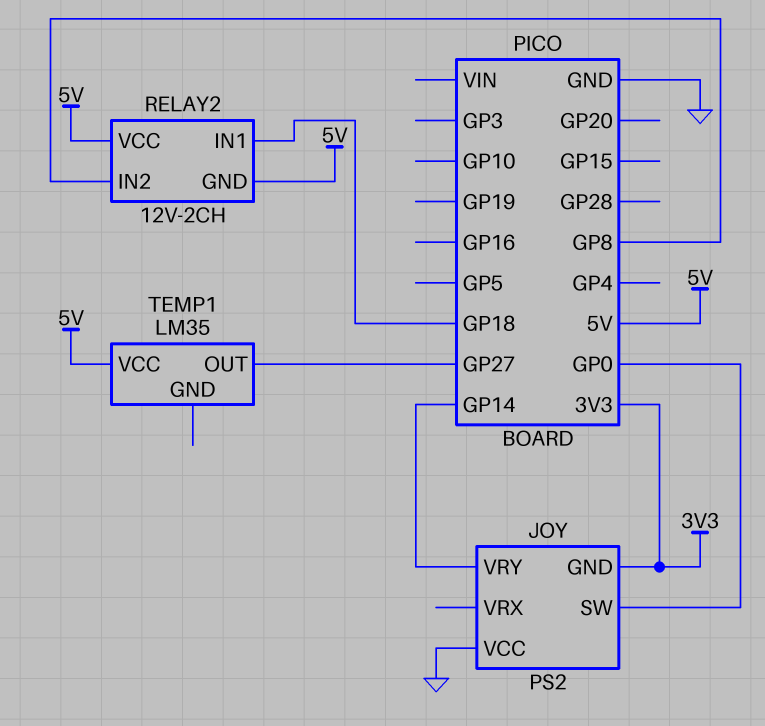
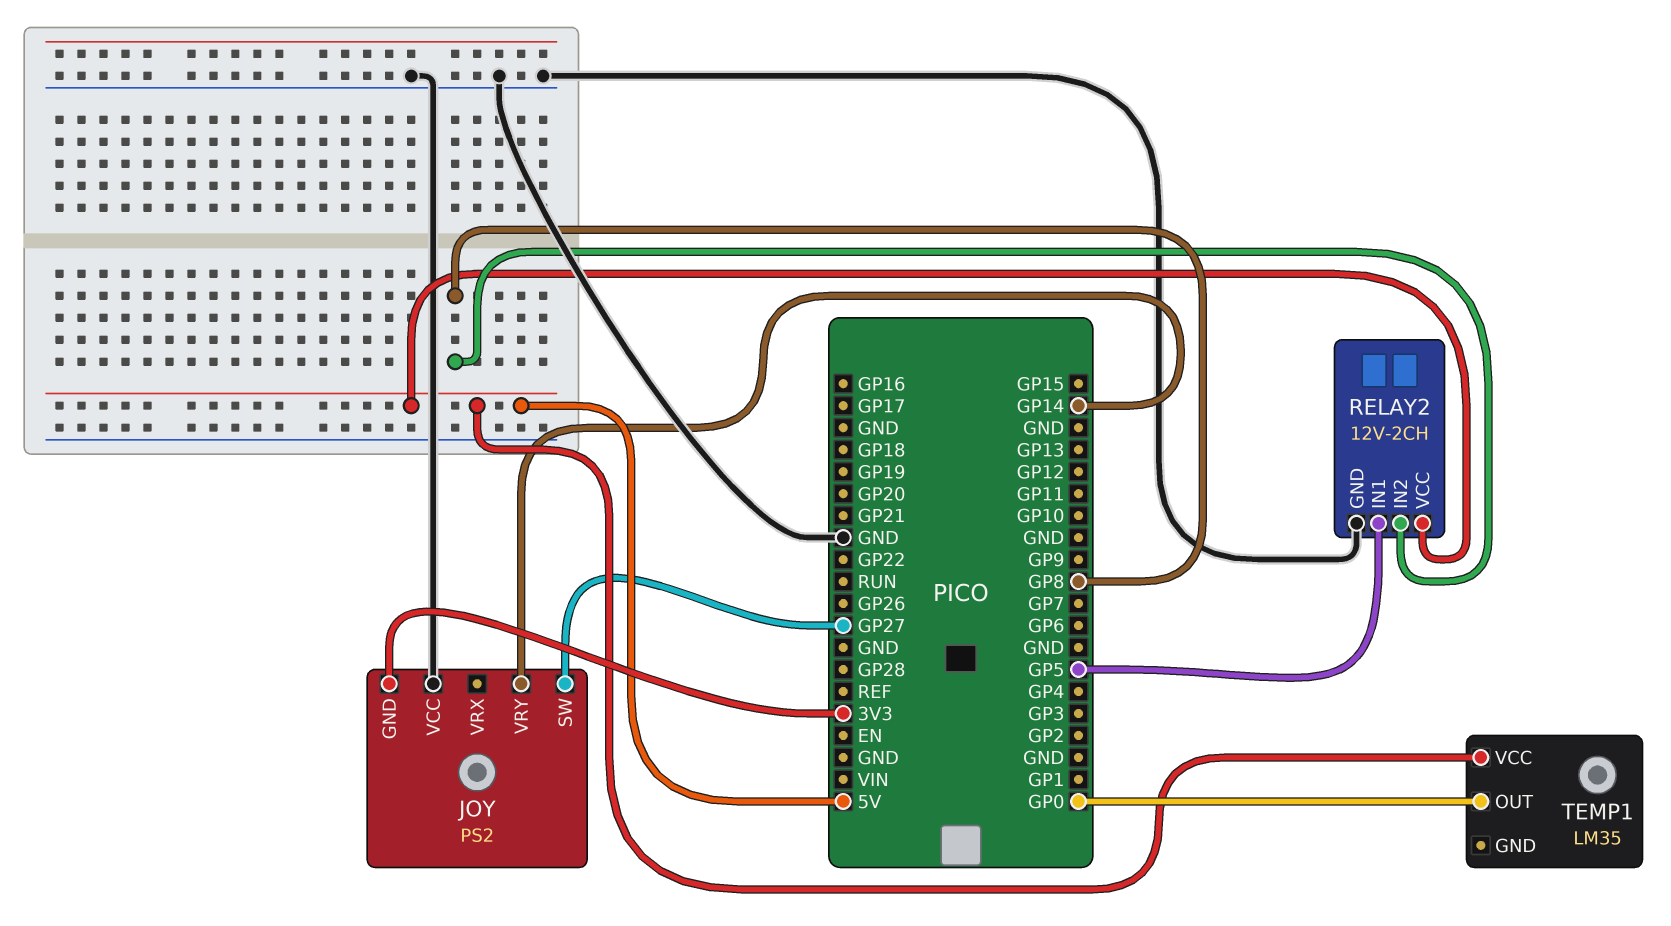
JOY pin SW: GP0 -> GP27
RELAY2 pin GND: 5V -> GND
RELAY2 pin IN1: GP18 -> GP5
TEMP1 pin OUT: GP27 -> GP0

